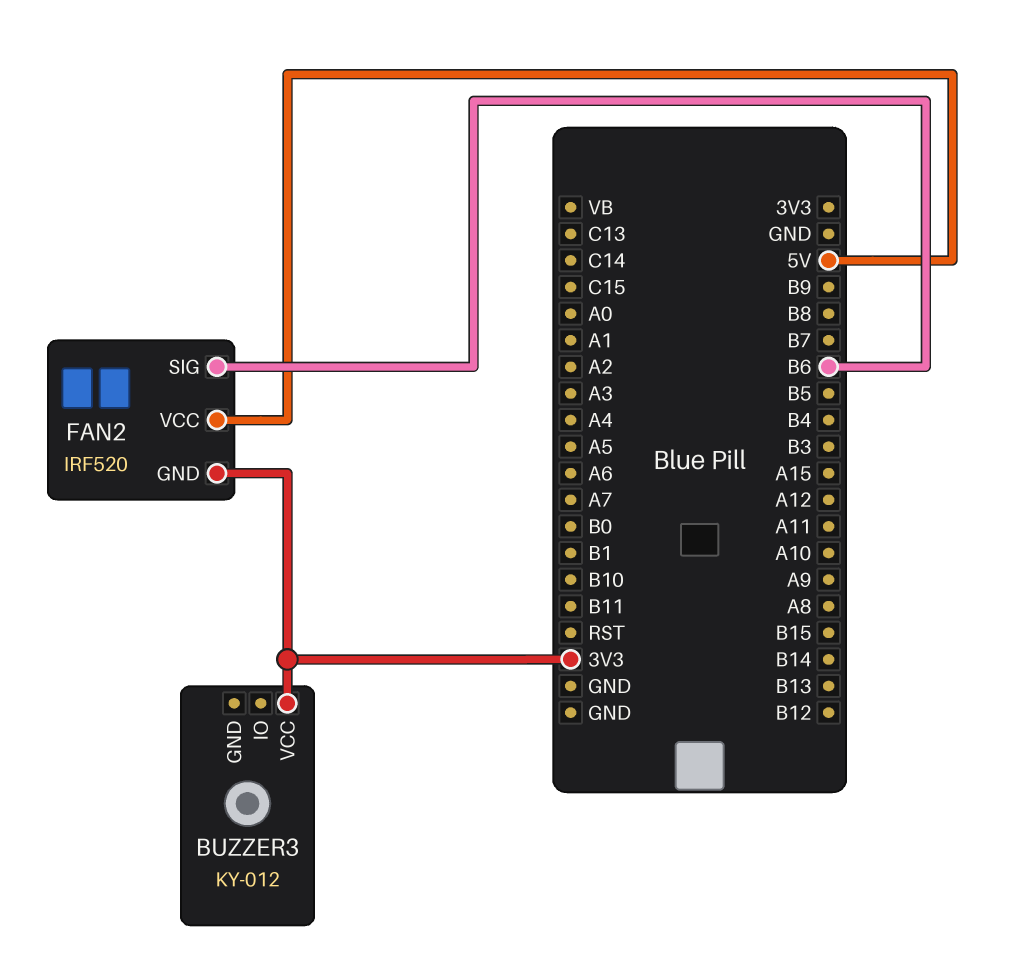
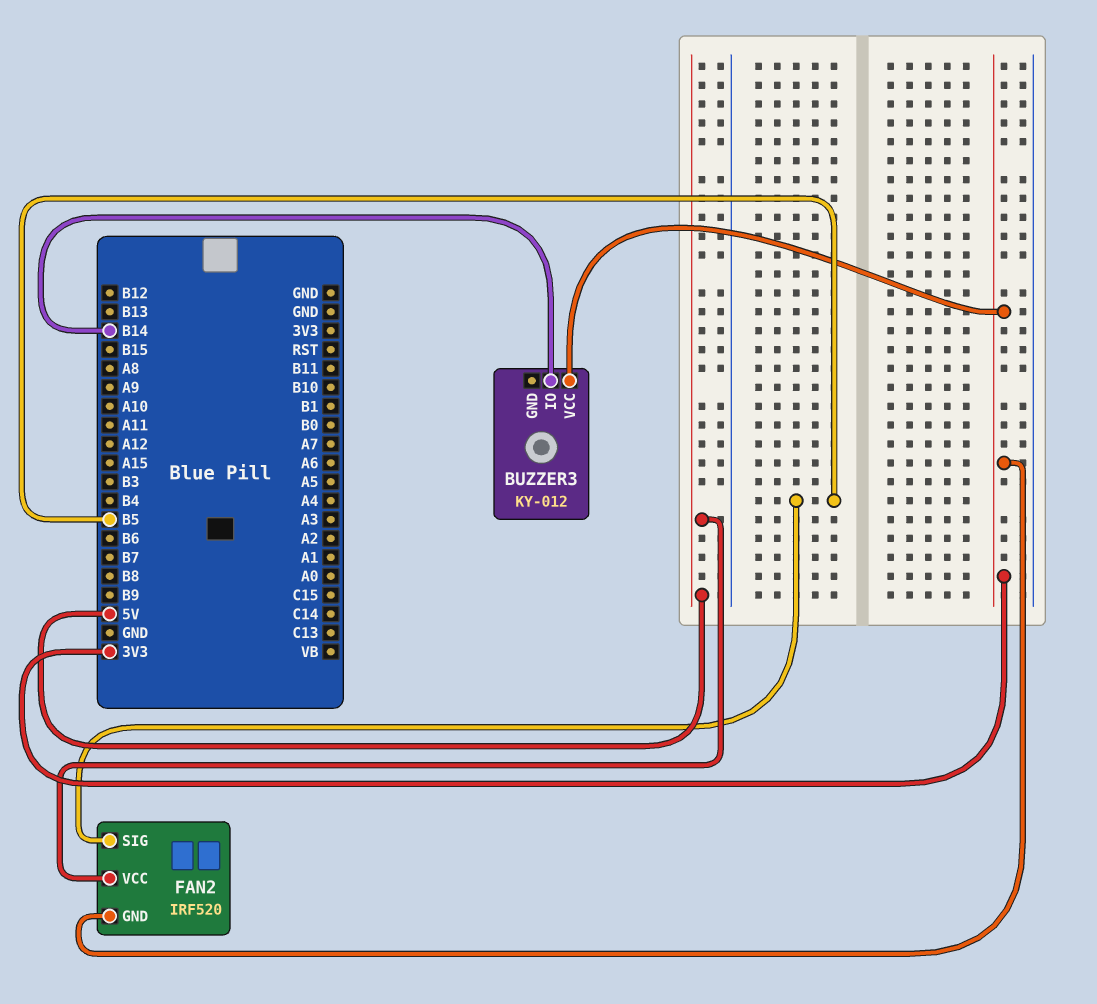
BUZZER3 pin IO: none -> B14
FAN2 pin SIG: B6 -> B5

